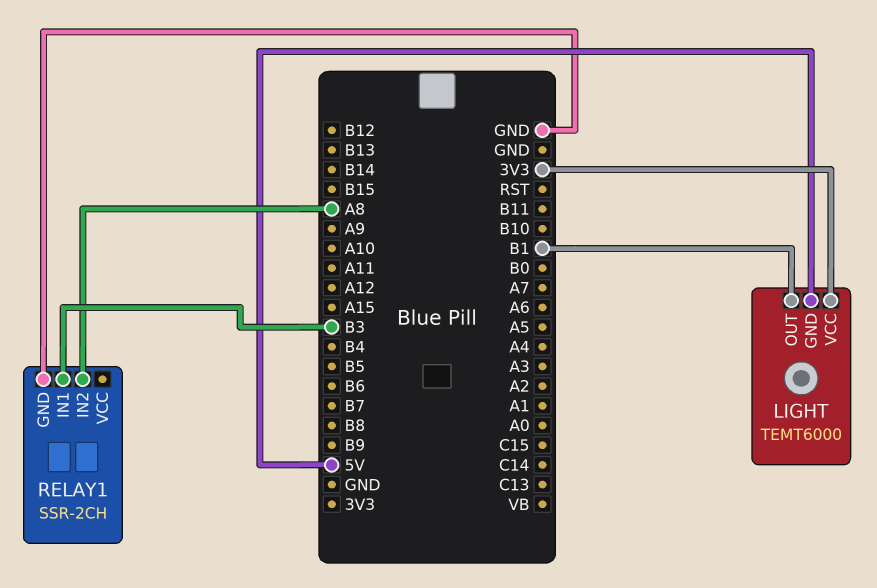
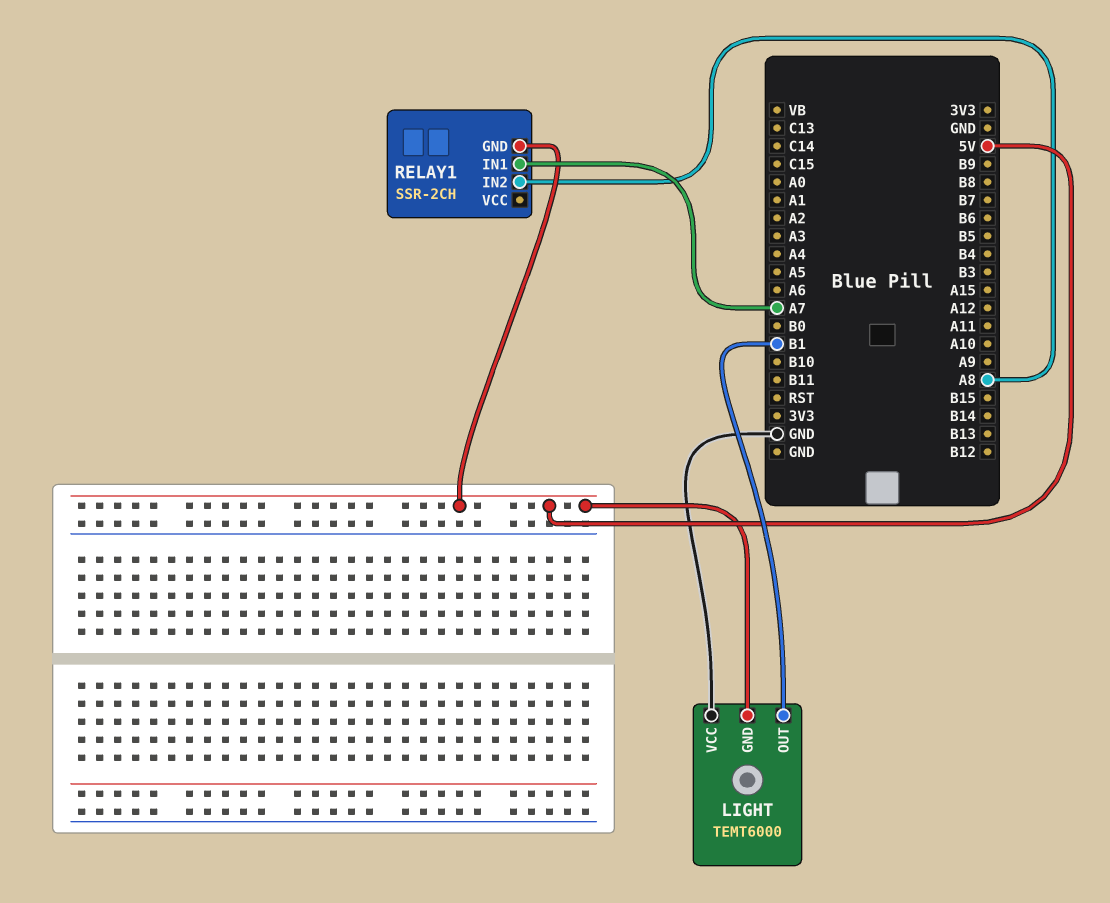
LIGHT pin VCC: 3V3 -> GND
RELAY1 pin GND: GND -> 5V
RELAY1 pin IN1: B3 -> A7

